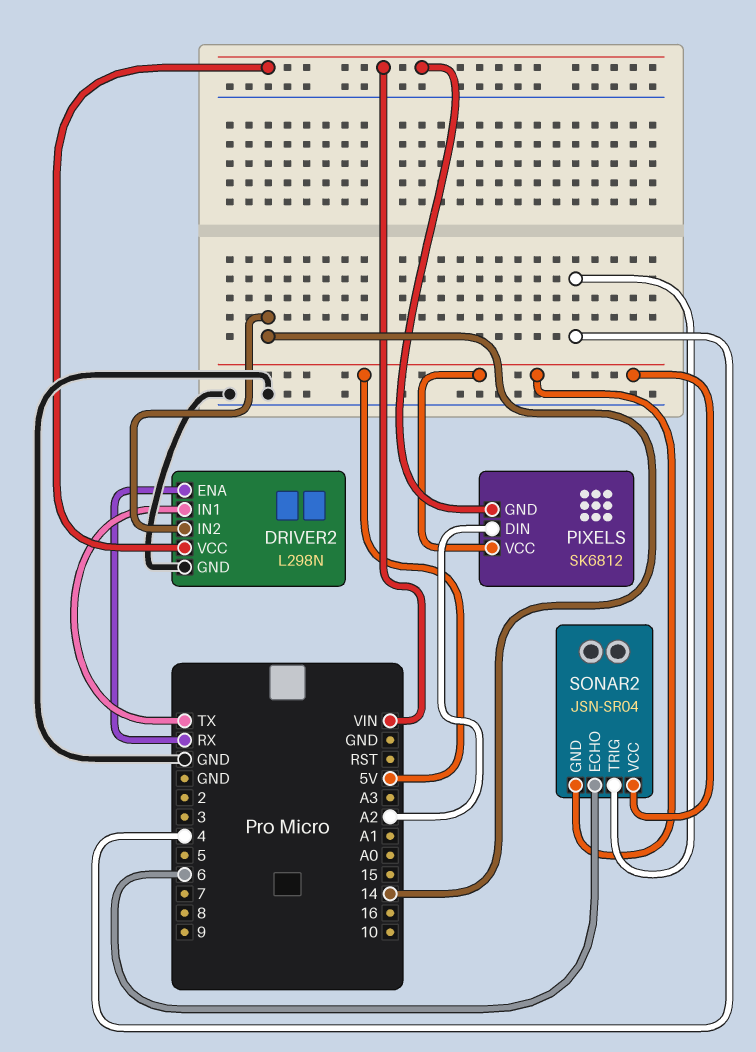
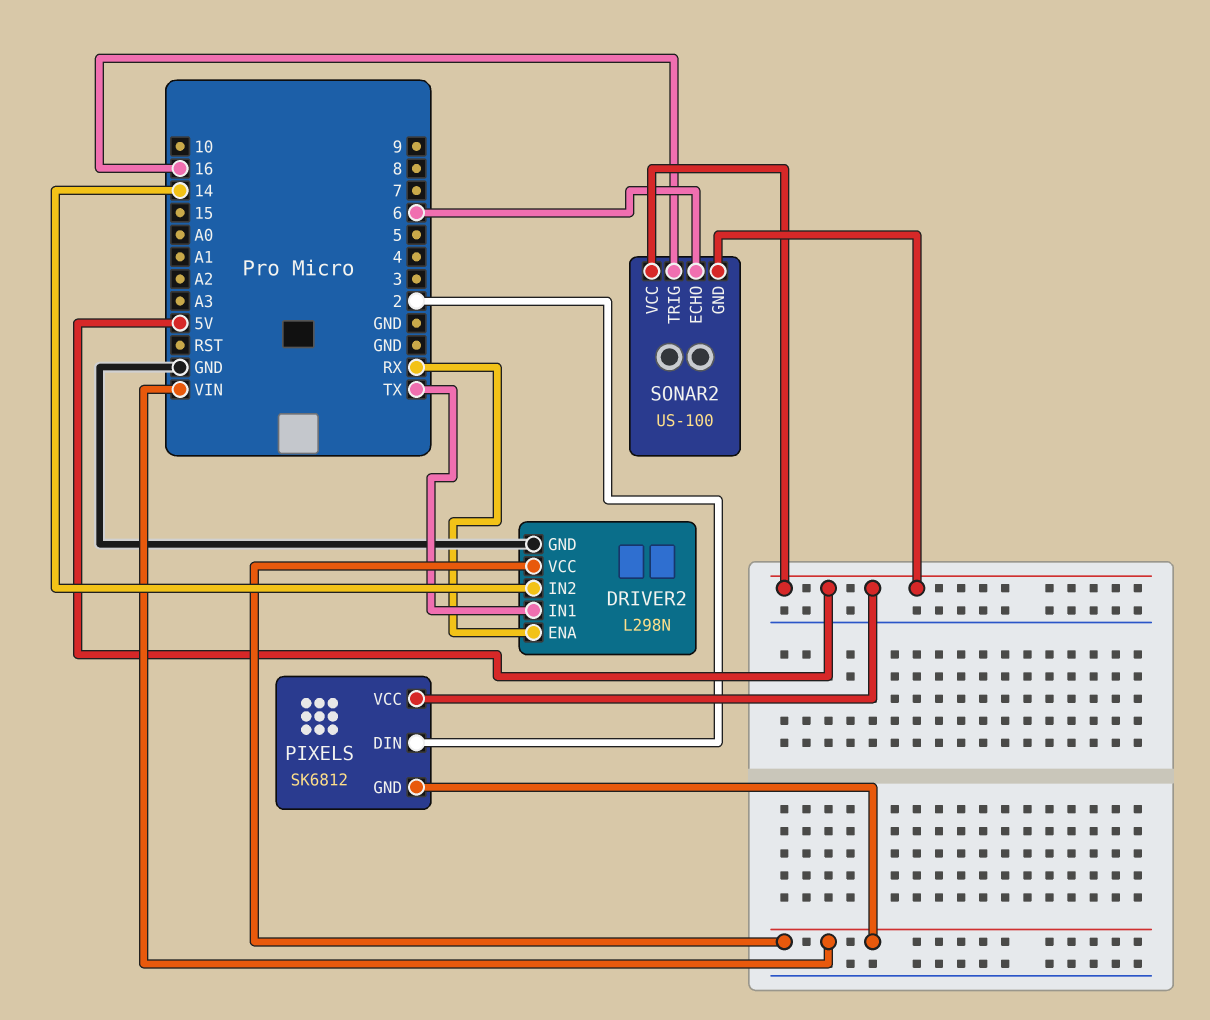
PIXELS pin DIN: A2 -> 2
SONAR2: JSN-SR04 -> US-100
SONAR2 pin TRIG: 4 -> 16

